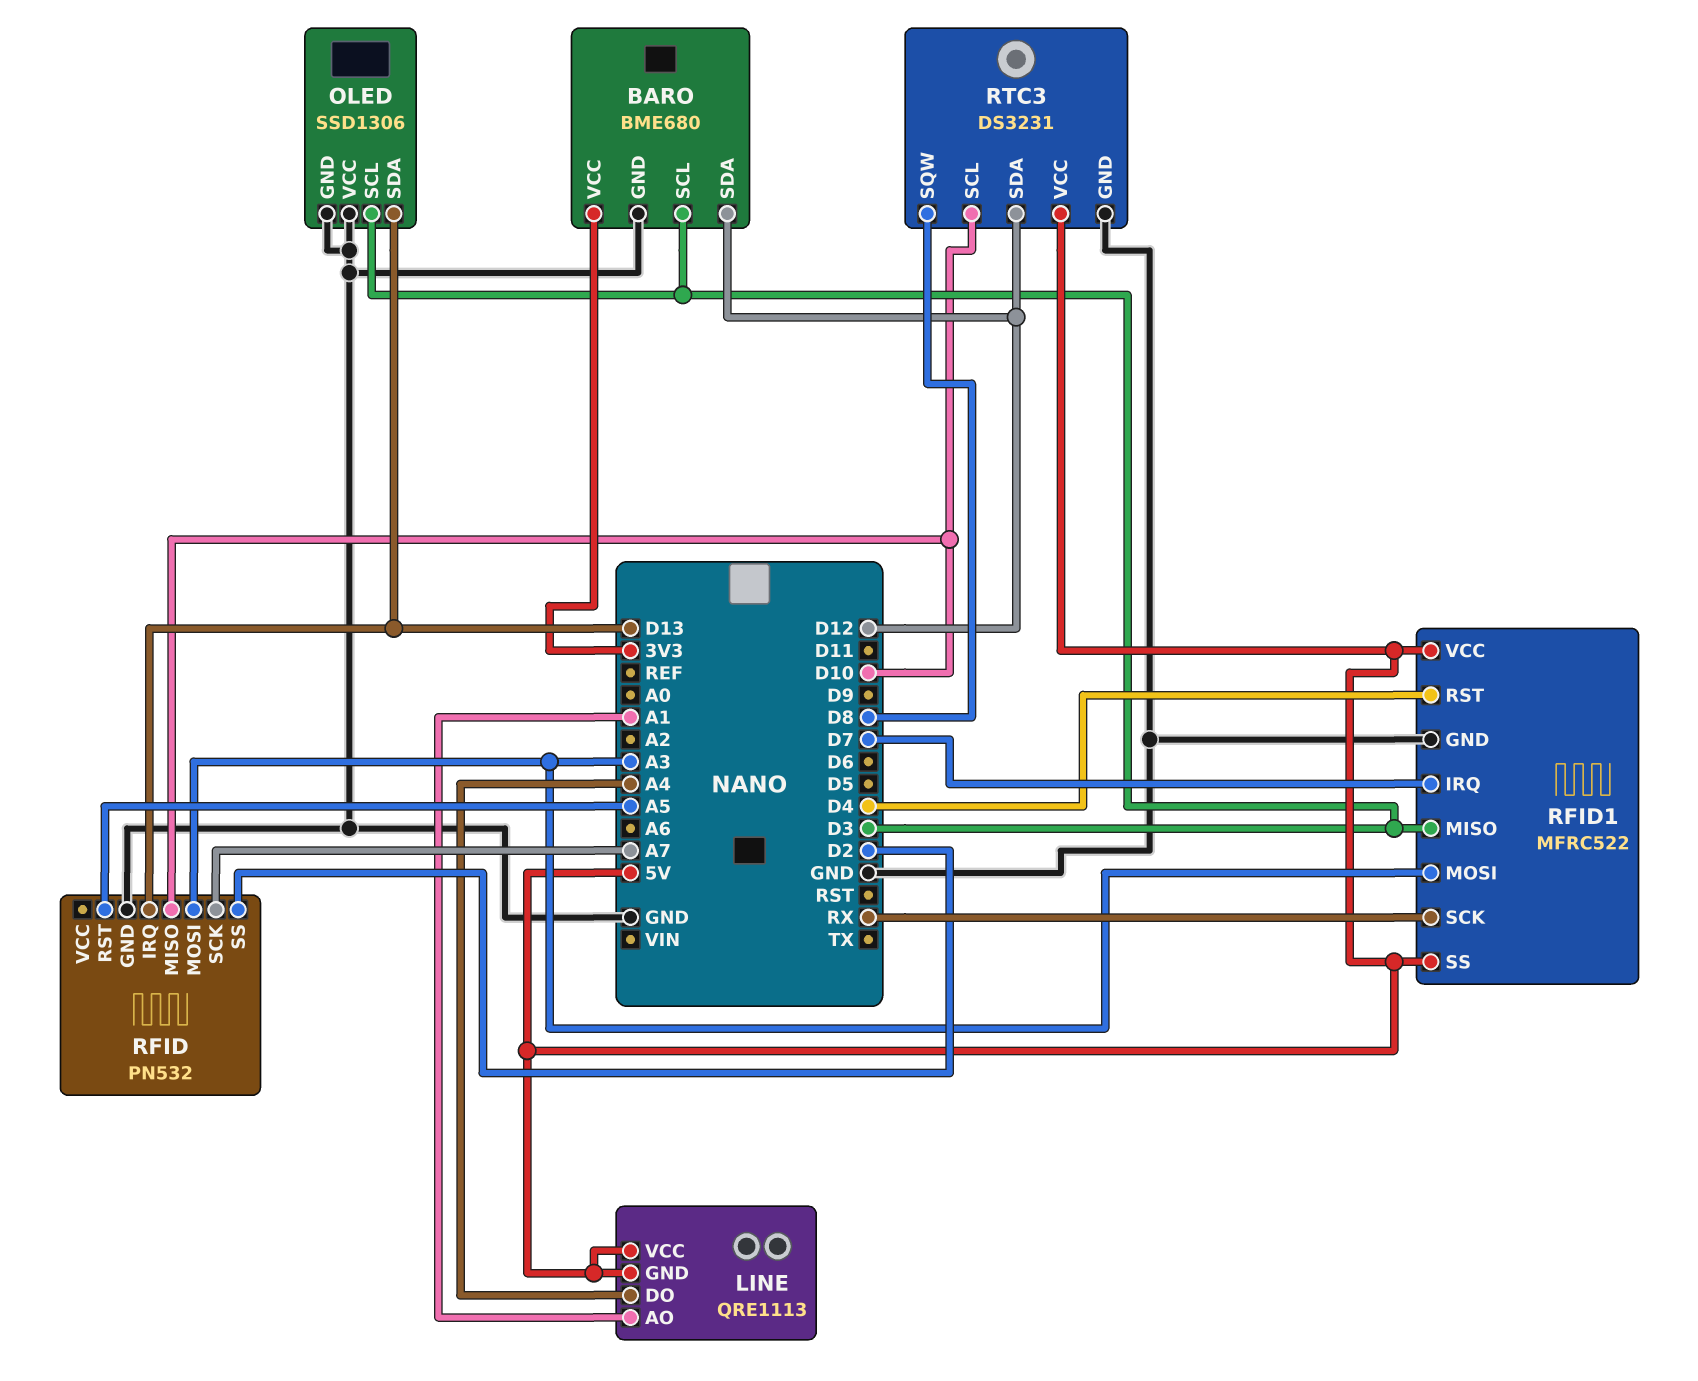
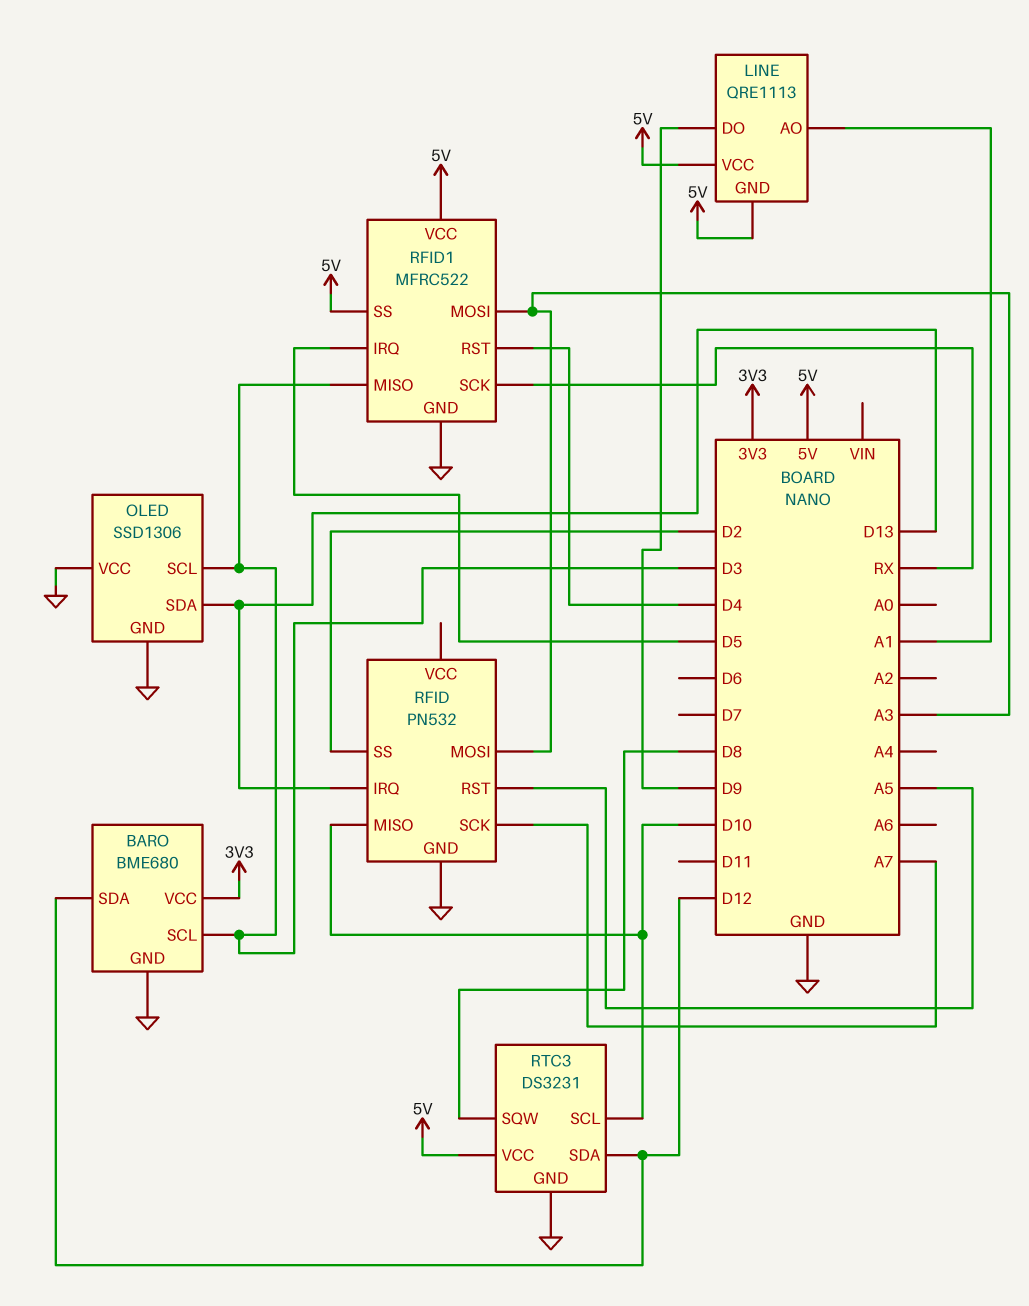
LINE pin DO: A4 -> D9
RFID1 pin IRQ: D7 -> D5

